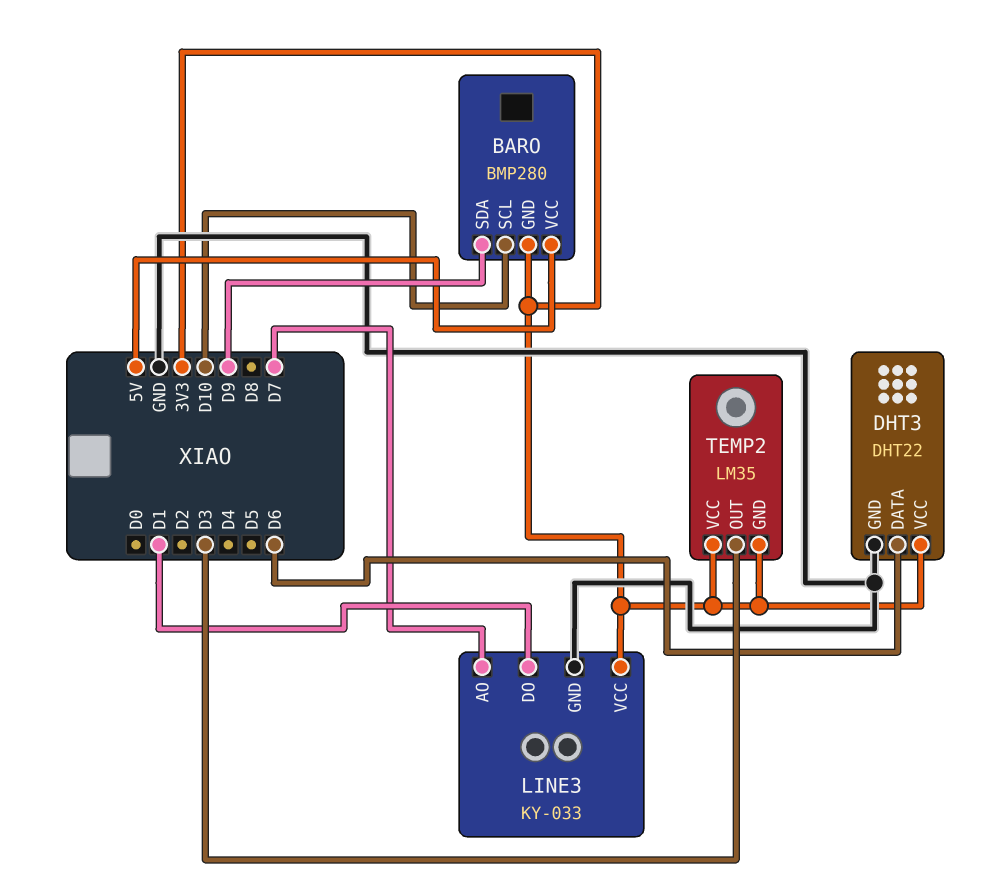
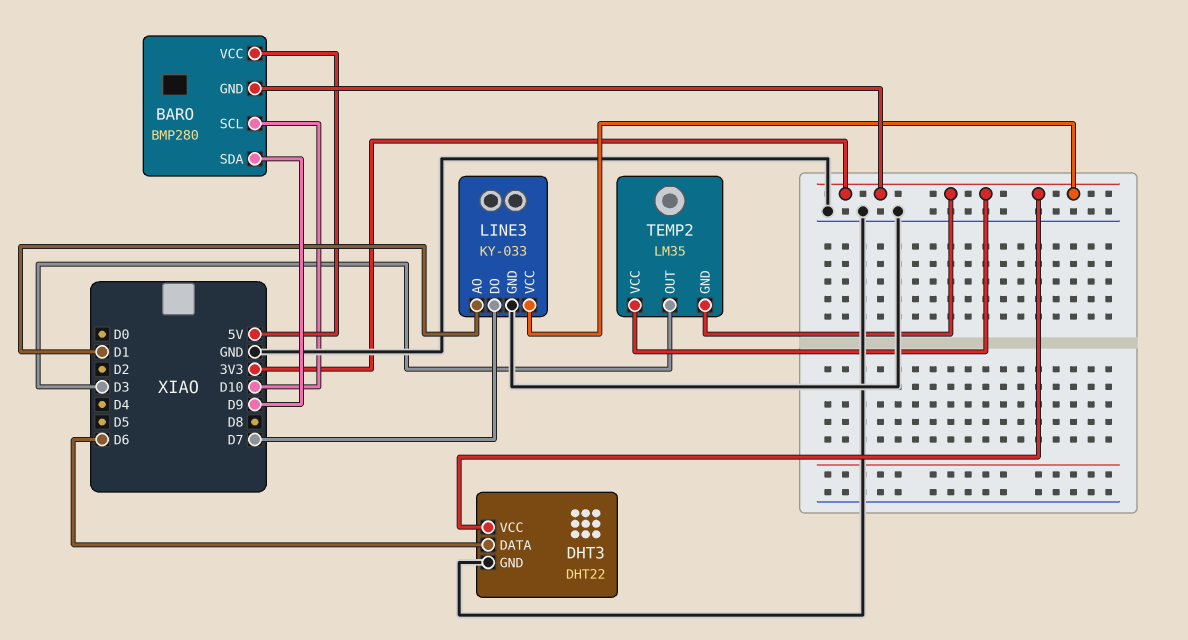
LINE3 pin AO: D7 -> D1
LINE3 pin DO: D1 -> D7

